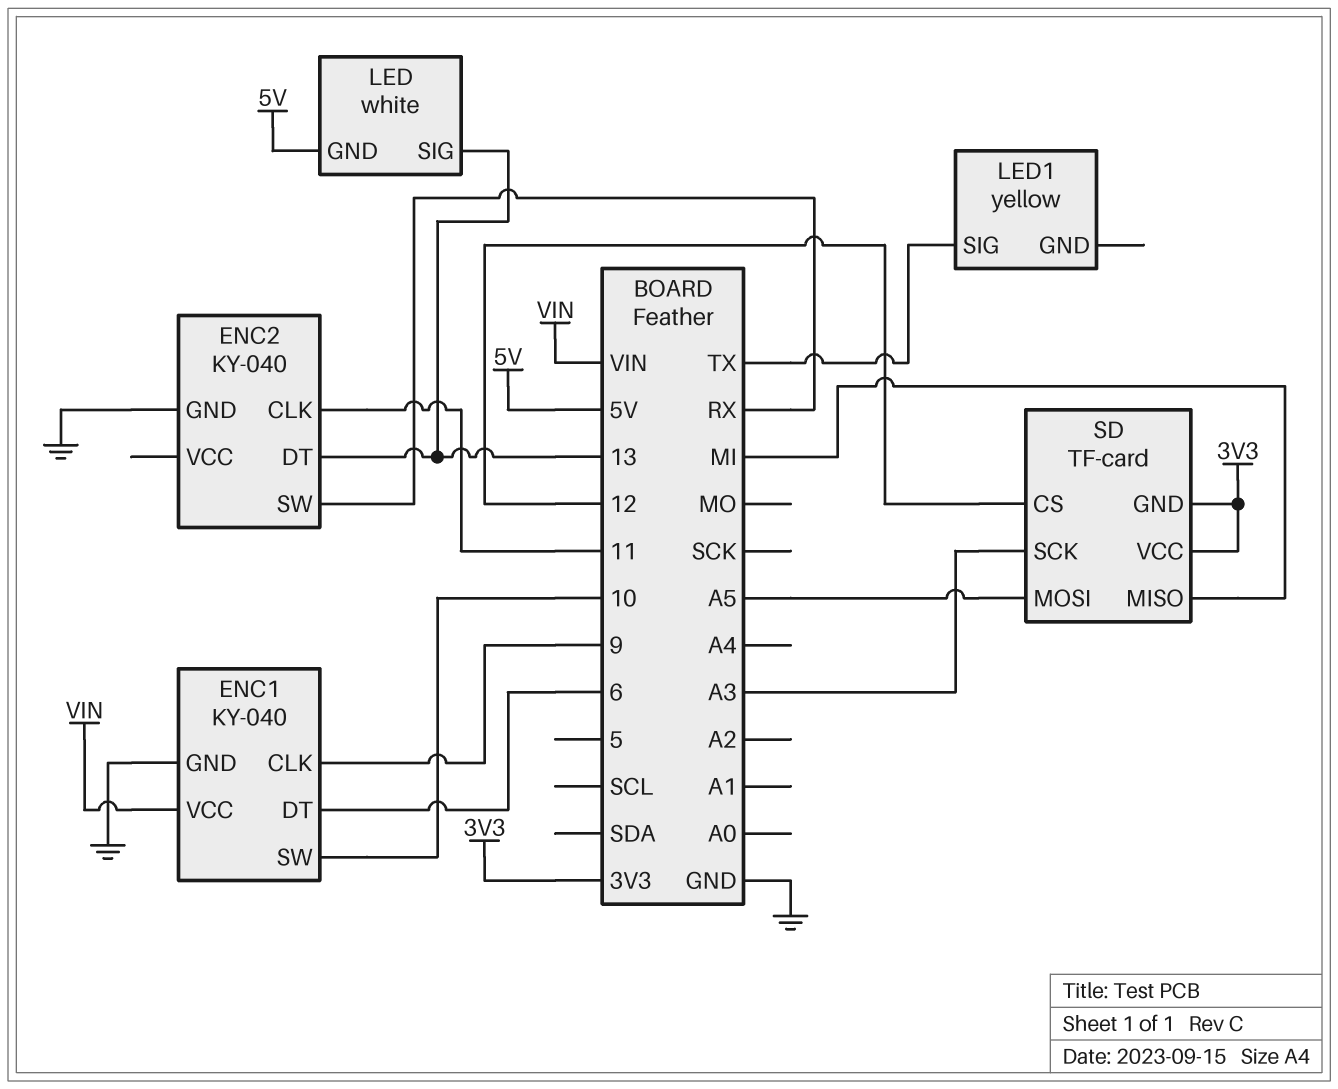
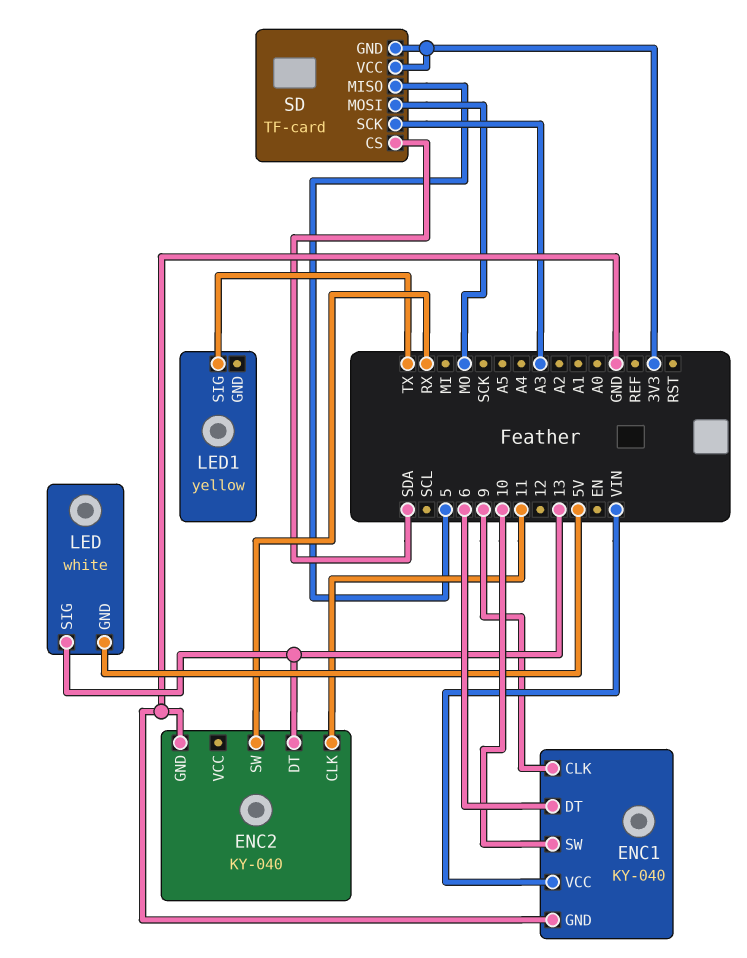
SD pin CS: 12 -> SDA
SD pin MISO: MI -> 5
SD pin MOSI: A5 -> MO

